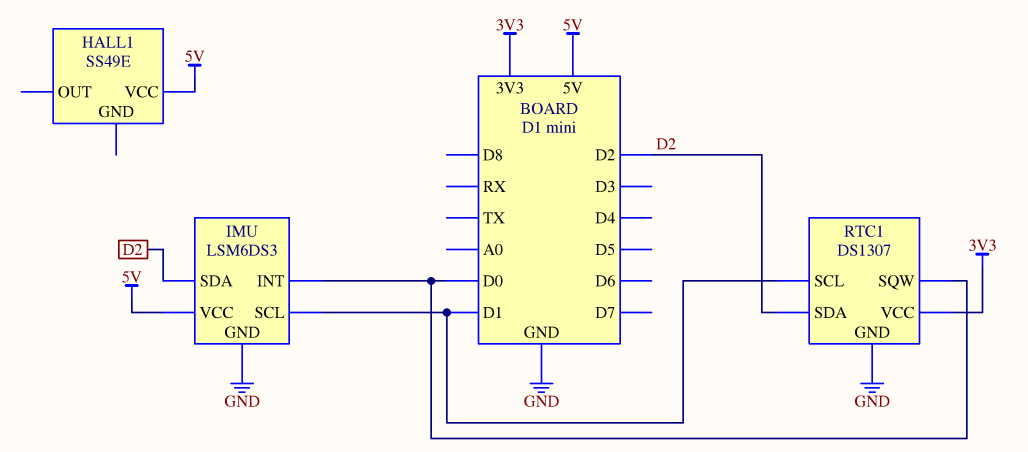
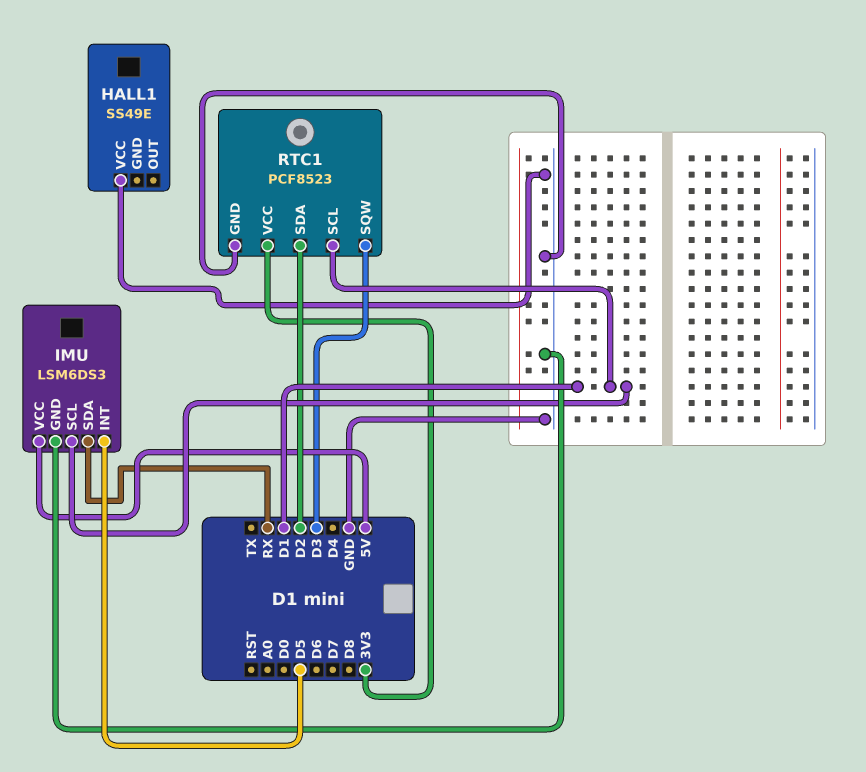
HALL1 pin VCC: 5V -> GND
IMU pin INT: D0 -> D5
IMU pin SDA: D2 -> RX
RTC1: DS1307 -> PCF8523
RTC1 pin SQW: D0 -> D3

